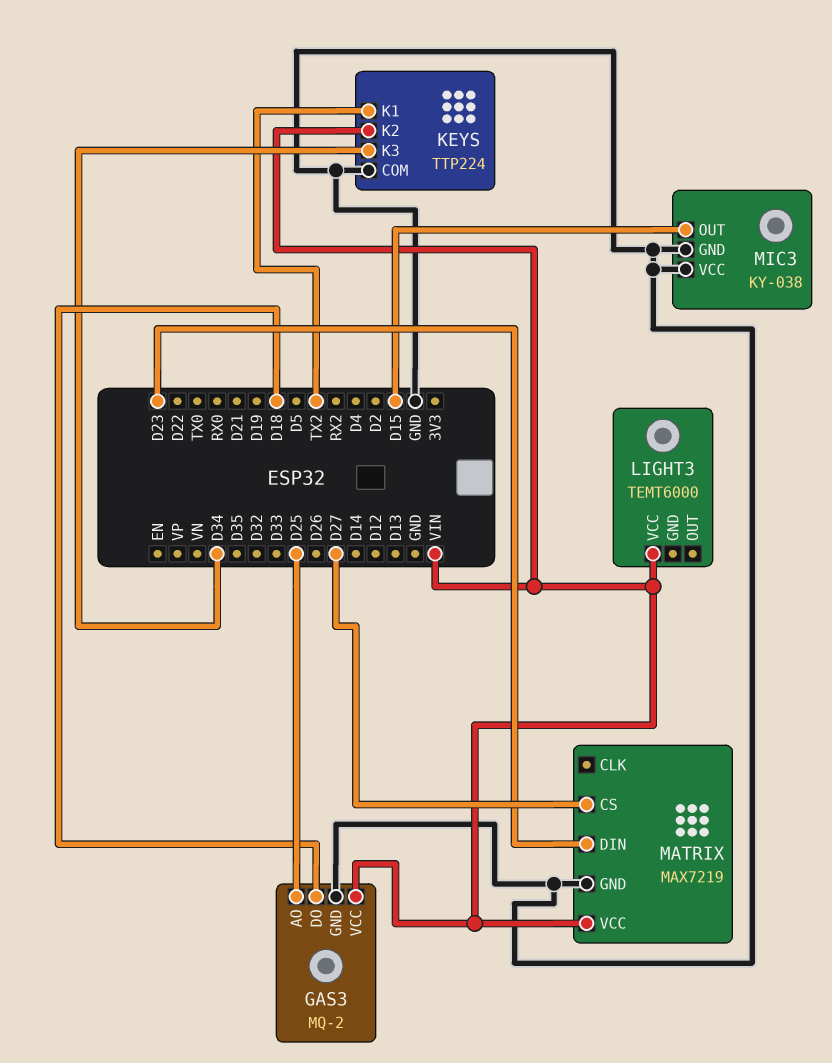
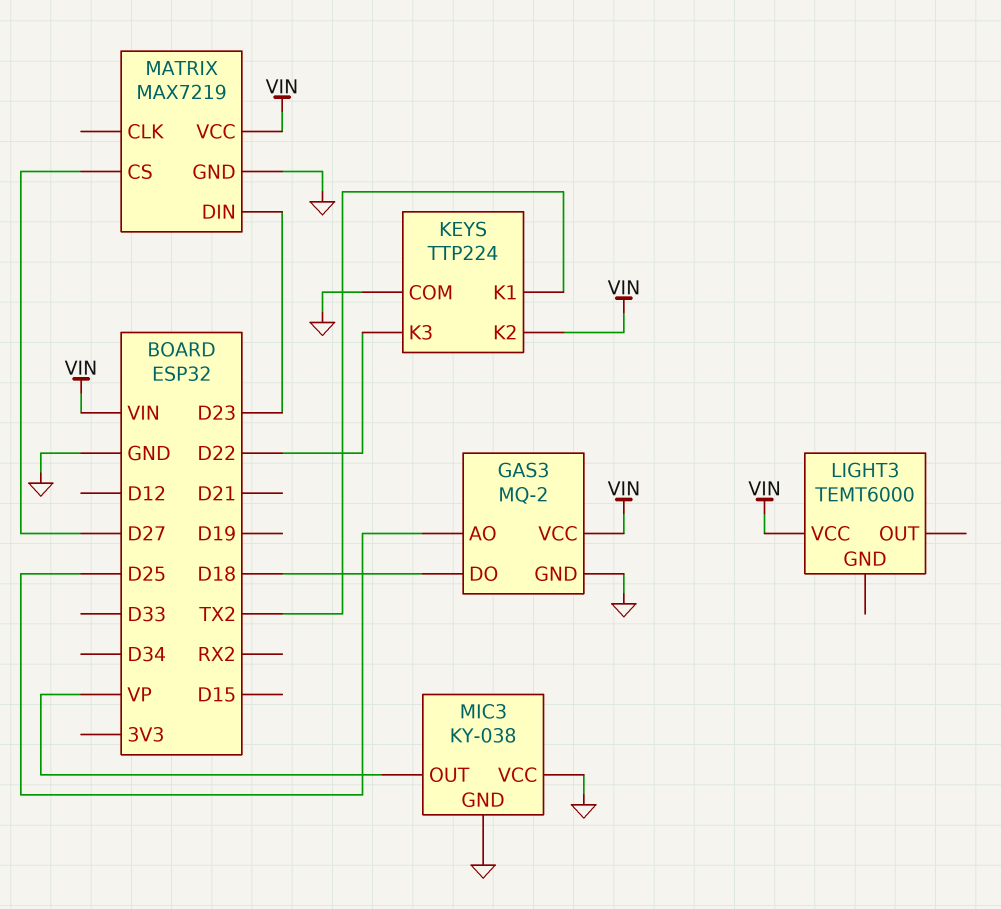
KEYS pin K3: D34 -> D22
MIC3 pin OUT: D15 -> VP

